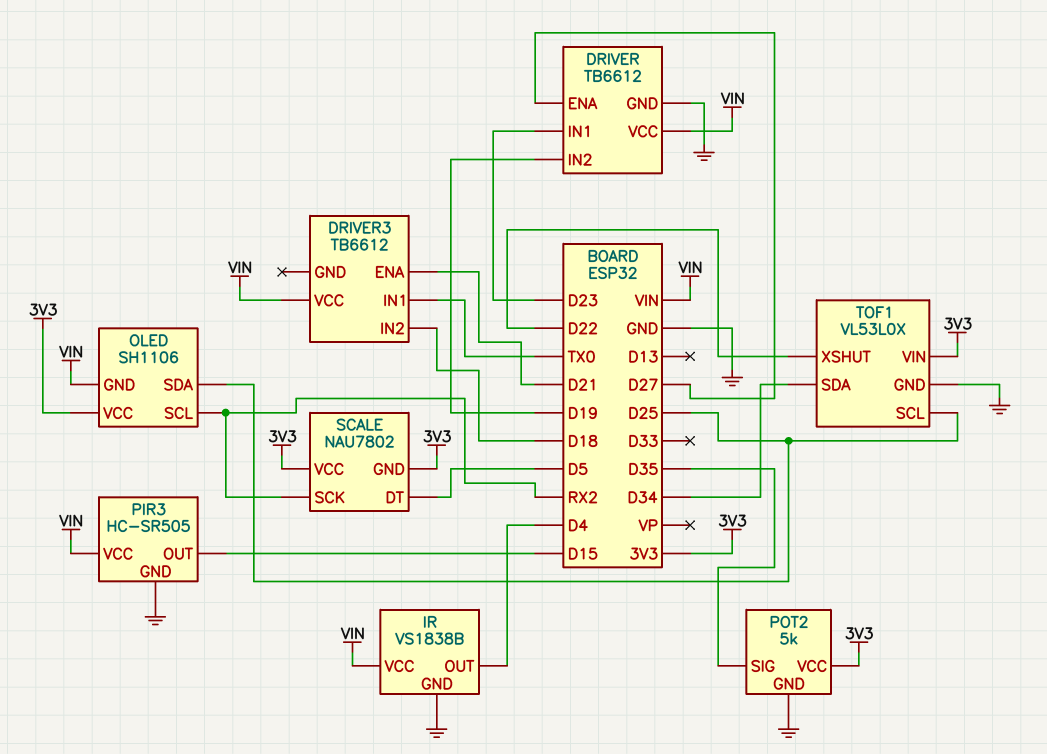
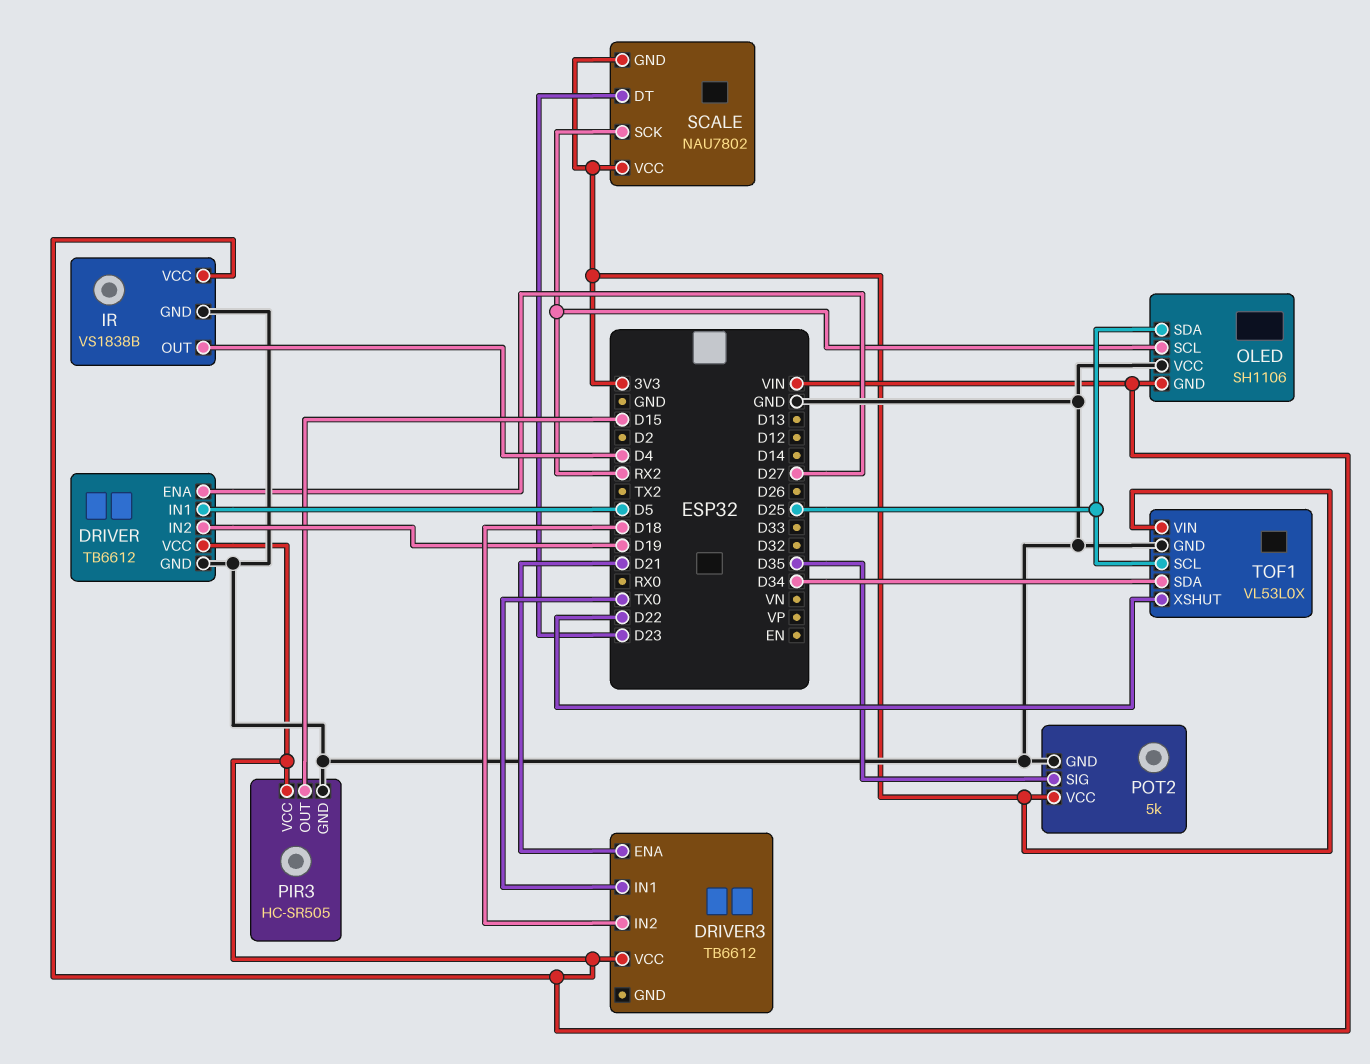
DRIVER pin IN1: D23 -> D5
OLED pin VCC: 3V3 -> GND
SCALE pin DT: D5 -> D23

